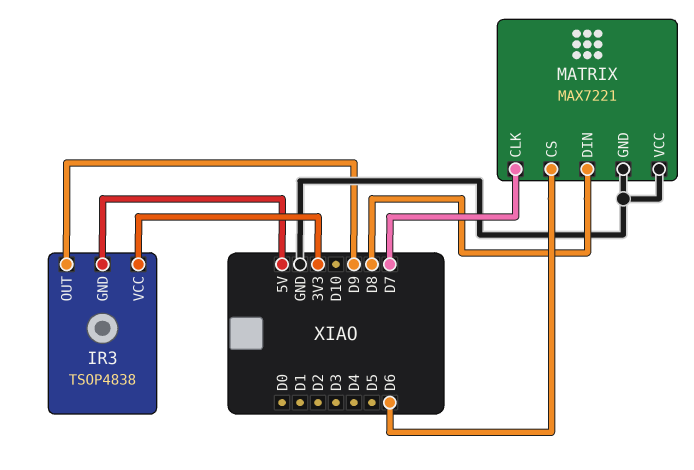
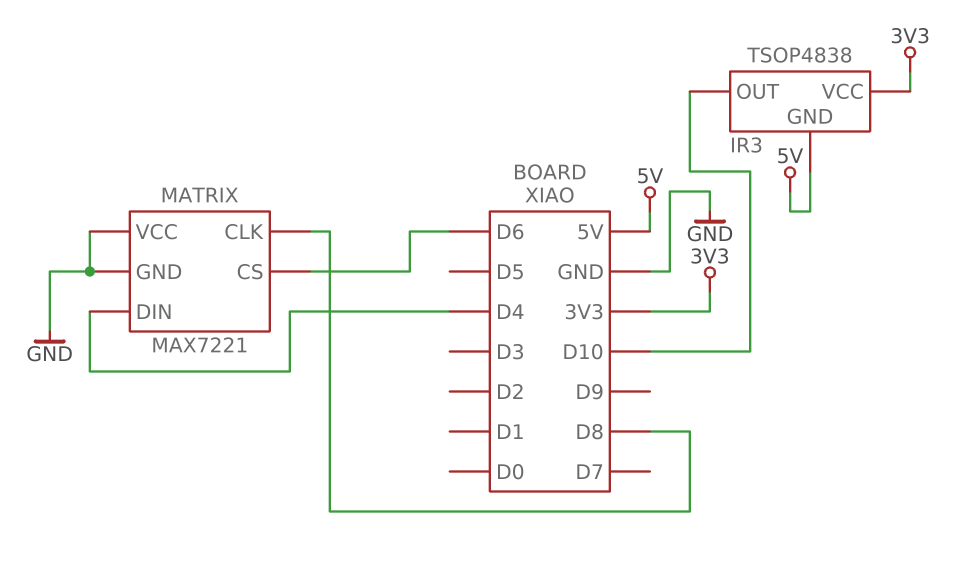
IR3 pin OUT: D9 -> D10
MATRIX pin CLK: D7 -> D8
MATRIX pin DIN: D8 -> D4

